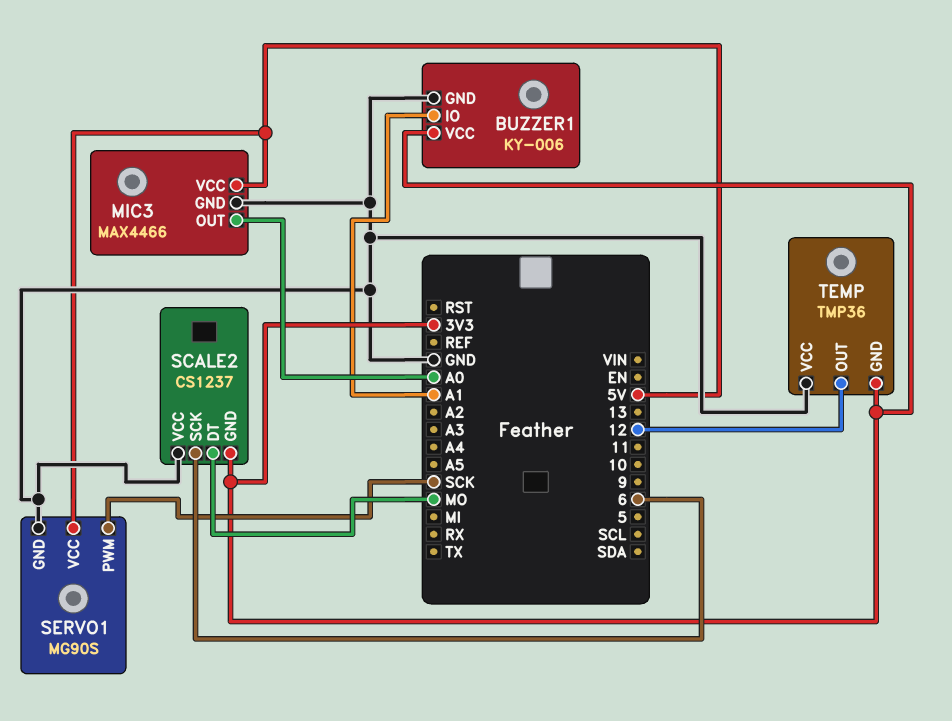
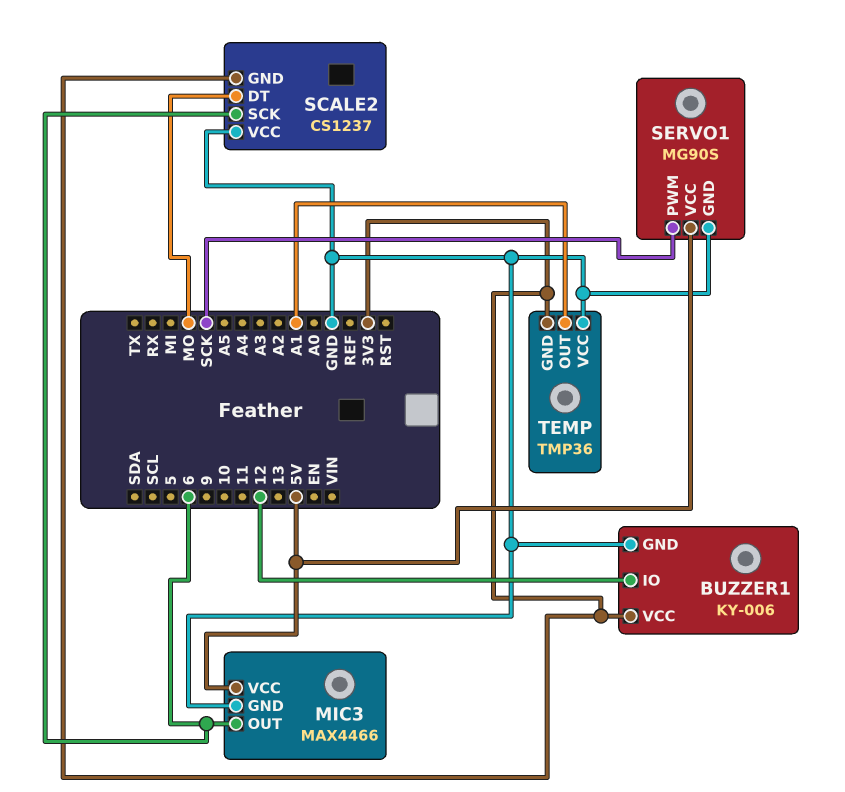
BUZZER1 pin IO: A1 -> 12
MIC3 pin OUT: A0 -> 6
TEMP pin OUT: 12 -> A1

